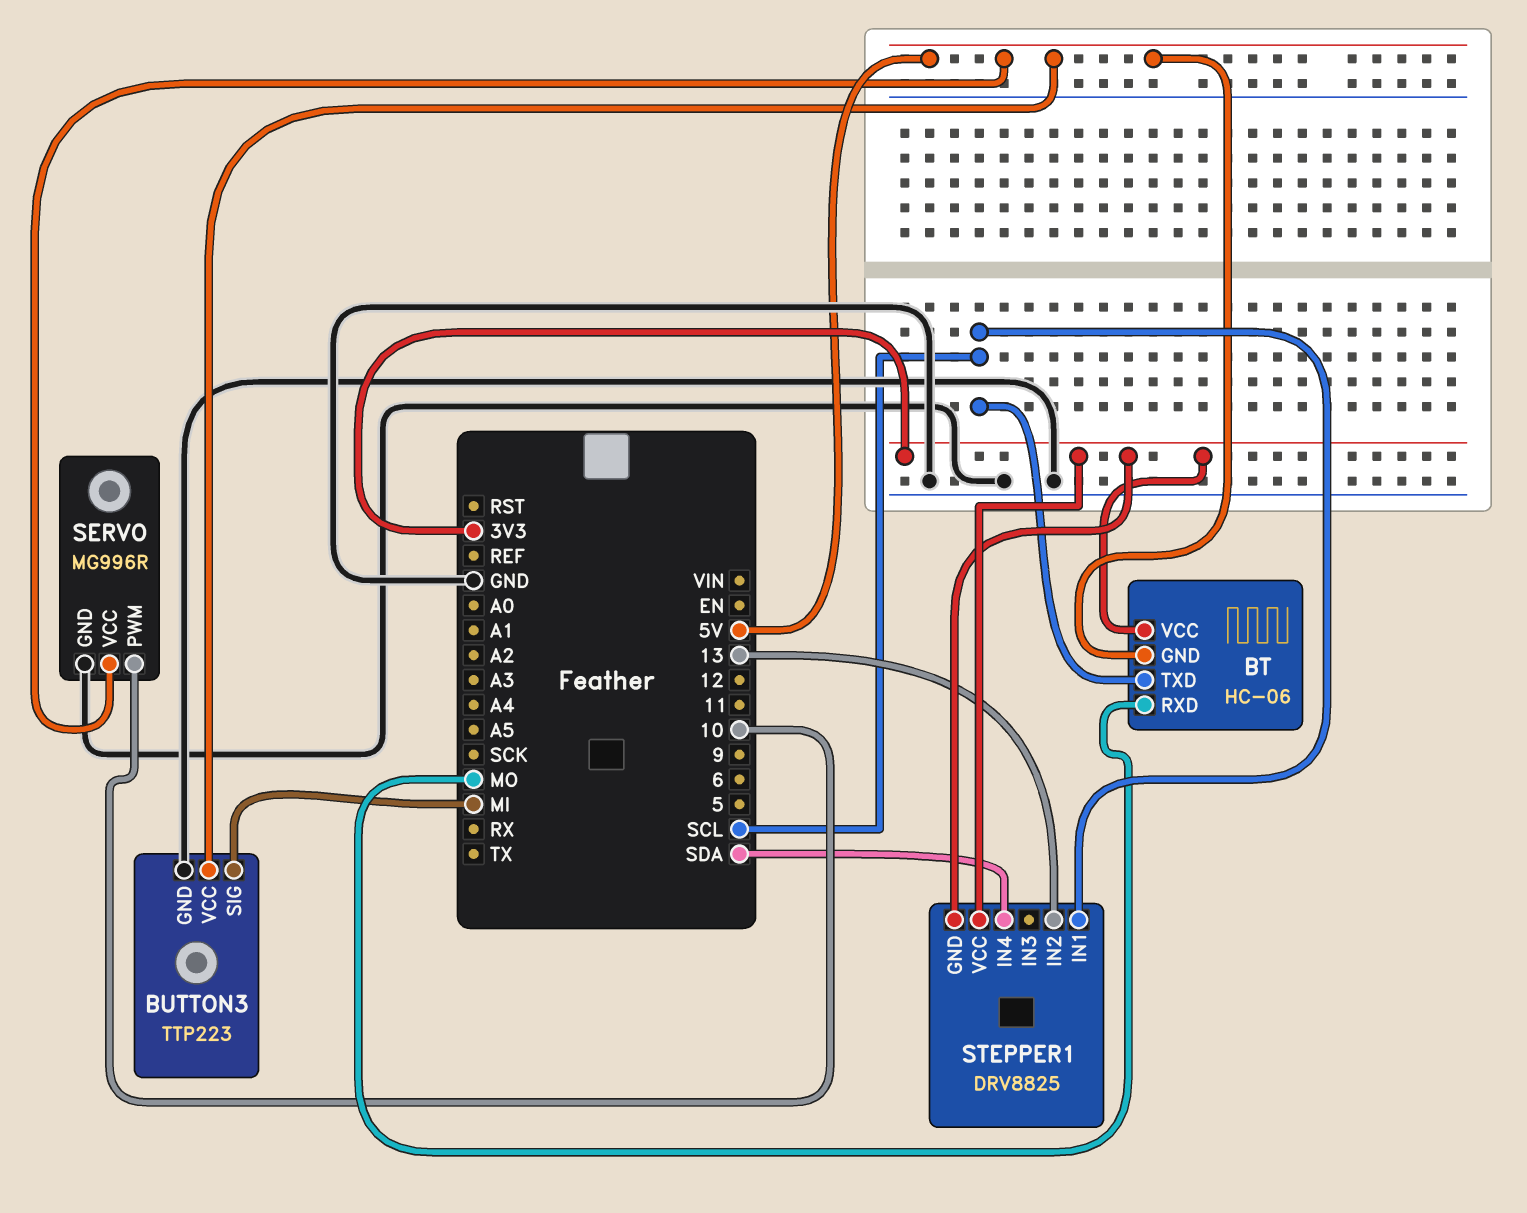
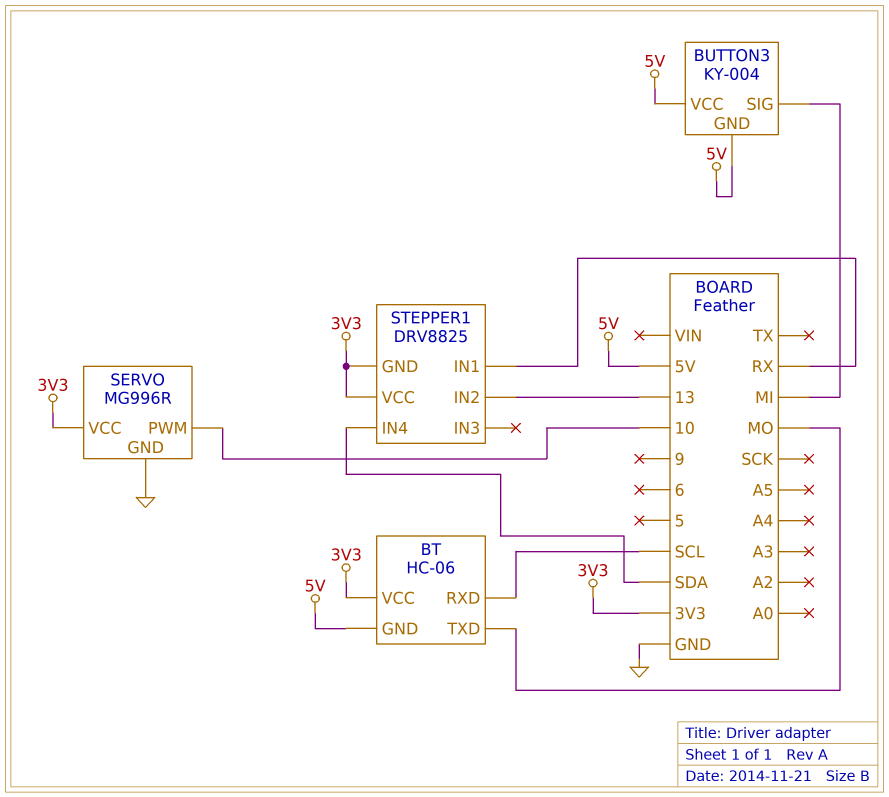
BT pin RXD: MO -> SCL
BT pin TXD: SCL -> MO
BUTTON3: TTP223 -> KY-004
BUTTON3 pin GND: GND -> 5V
SERVO pin VCC: 5V -> 3V3
STEPPER1 pin IN1: SCL -> RX

